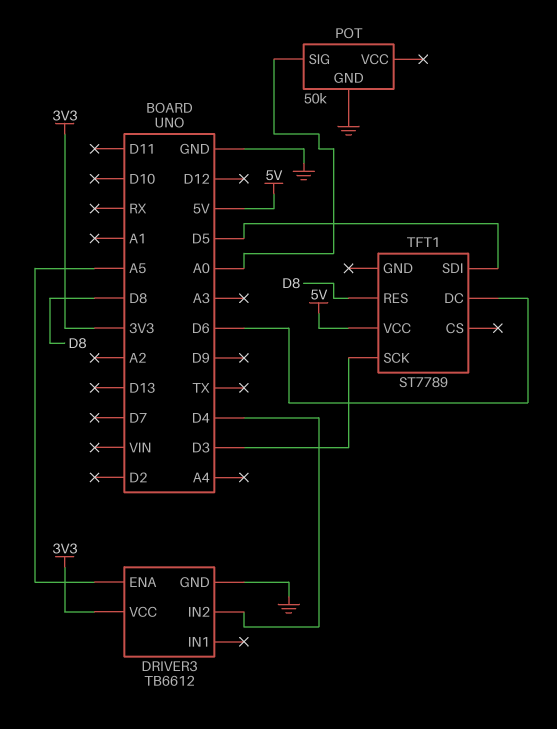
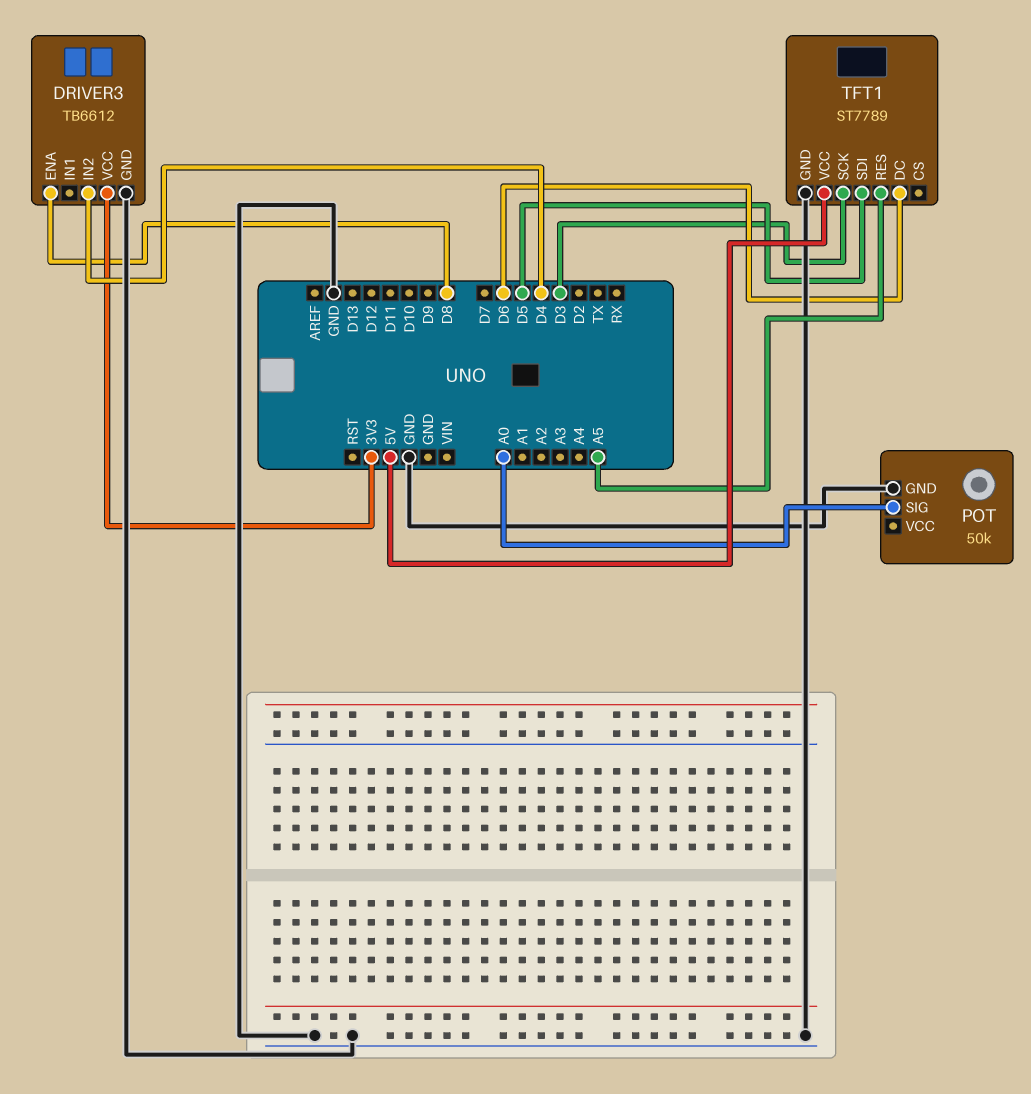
DRIVER3 pin ENA: A5 -> D8
TFT1 pin GND: none -> GND
TFT1 pin RES: D8 -> A5

